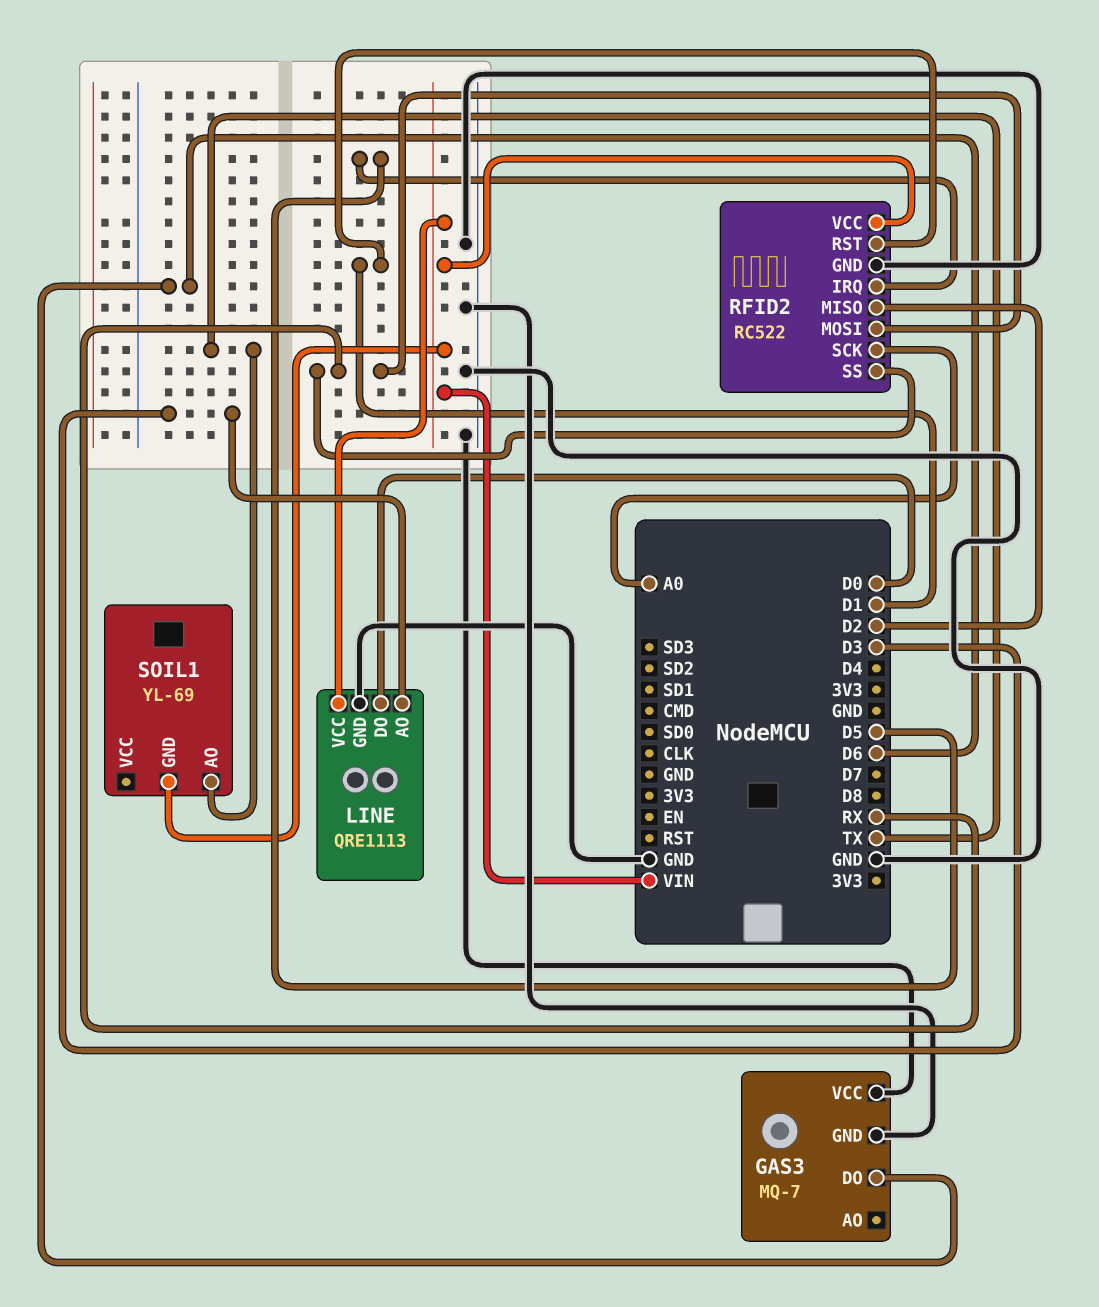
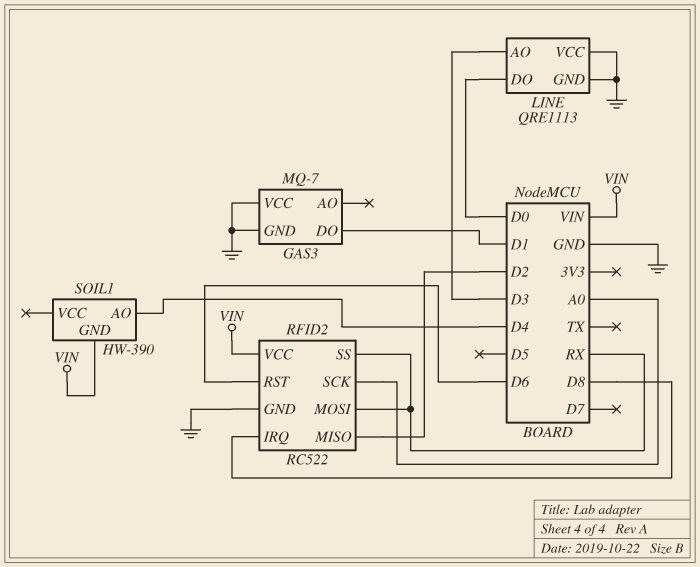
GAS3 pin DO: D6 -> D1
LINE pin VCC: VIN -> GND
RFID2 pin IRQ: D5 -> D8
RFID2 pin RST: D1 -> D6
SOIL1: YL-69 -> HW-390
SOIL1 pin AO: TX -> D4

